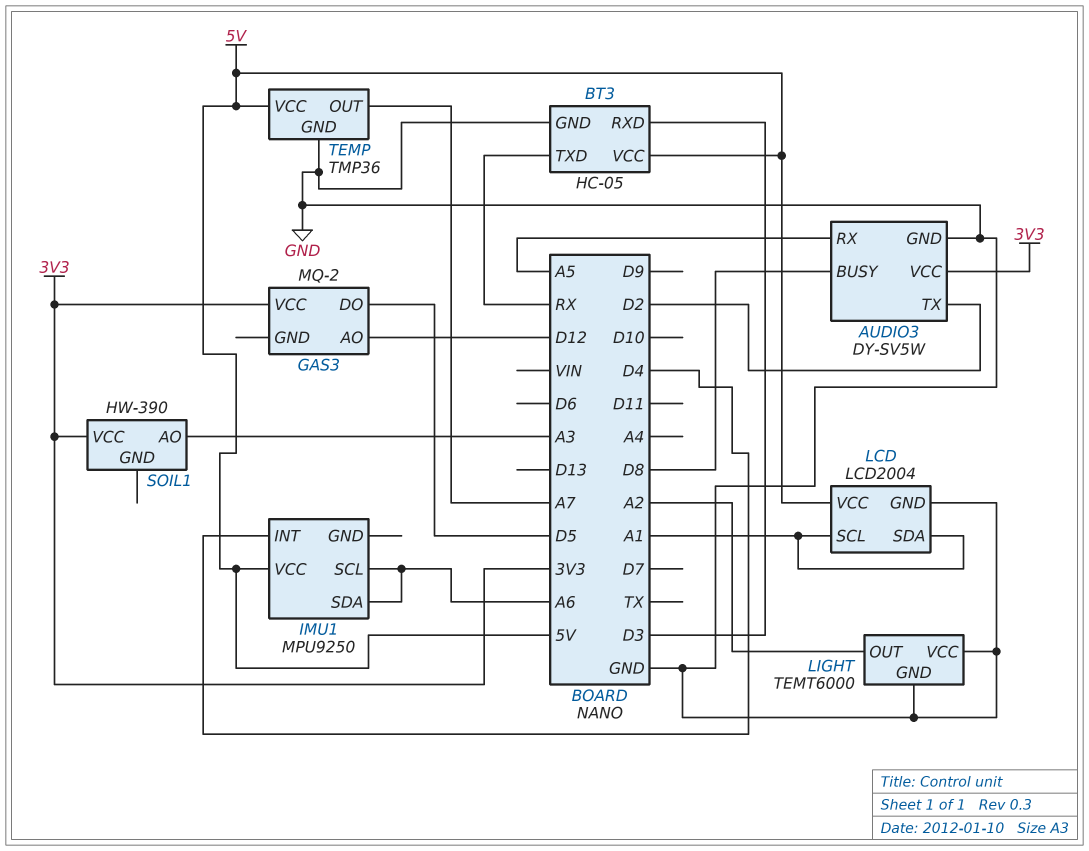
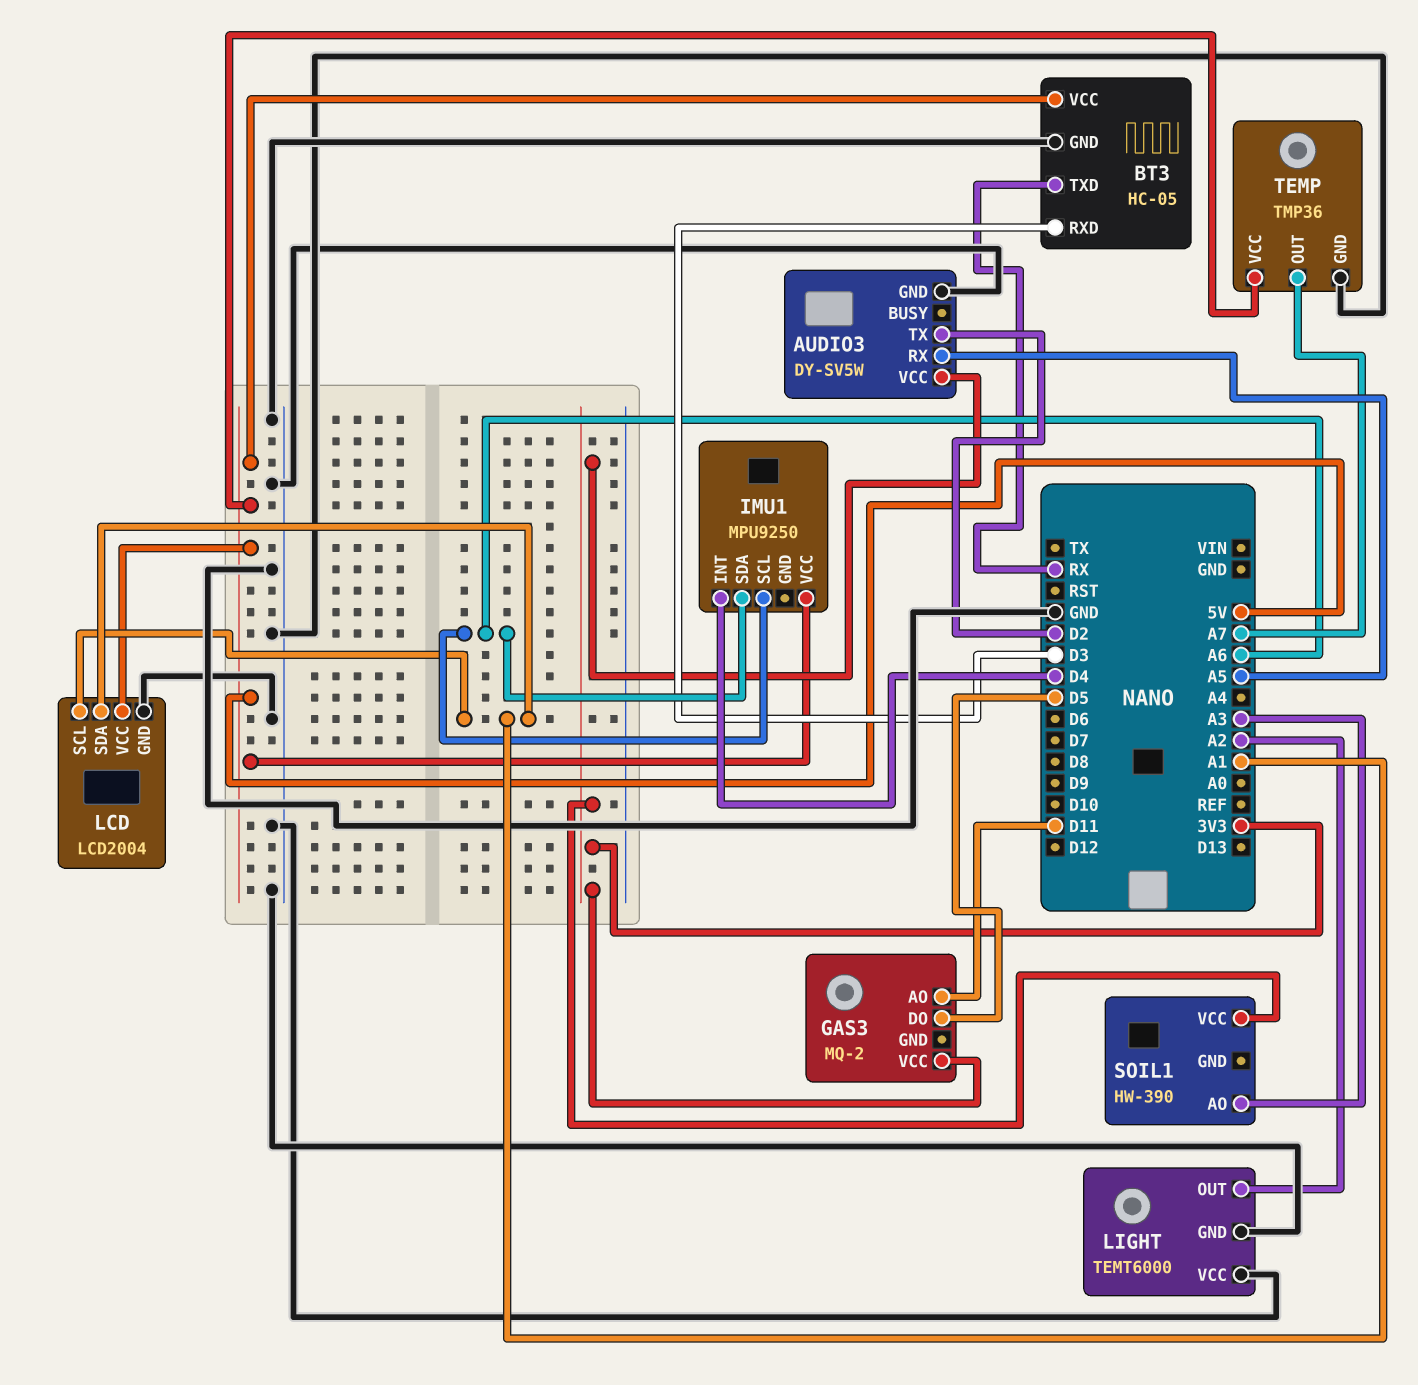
AUDIO3 pin BUSY: D8 -> none
GAS3 pin AO: D12 -> D11

